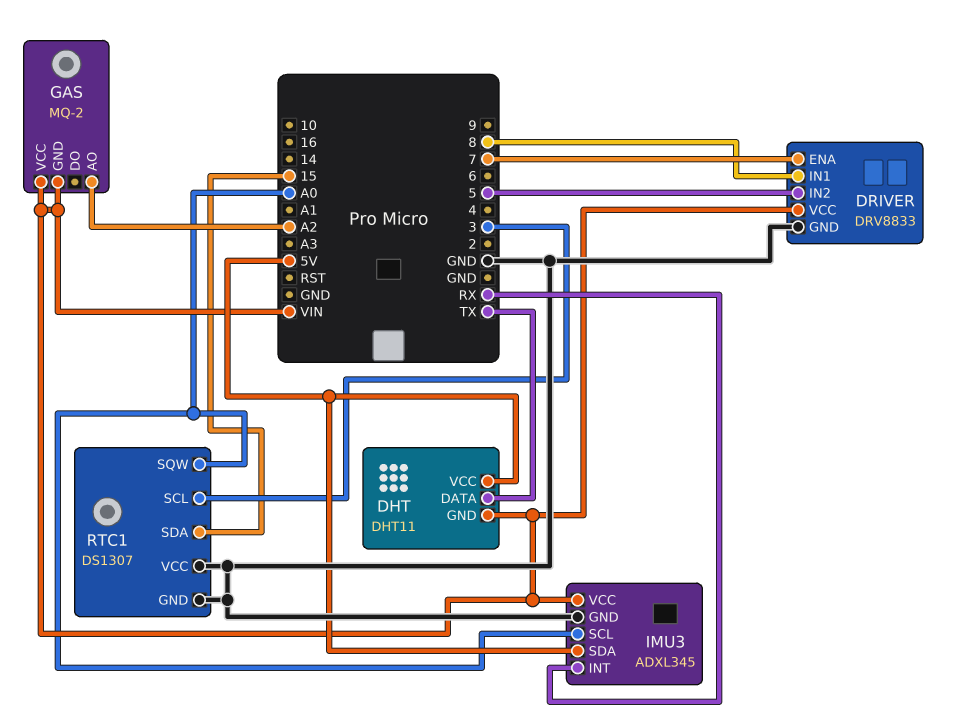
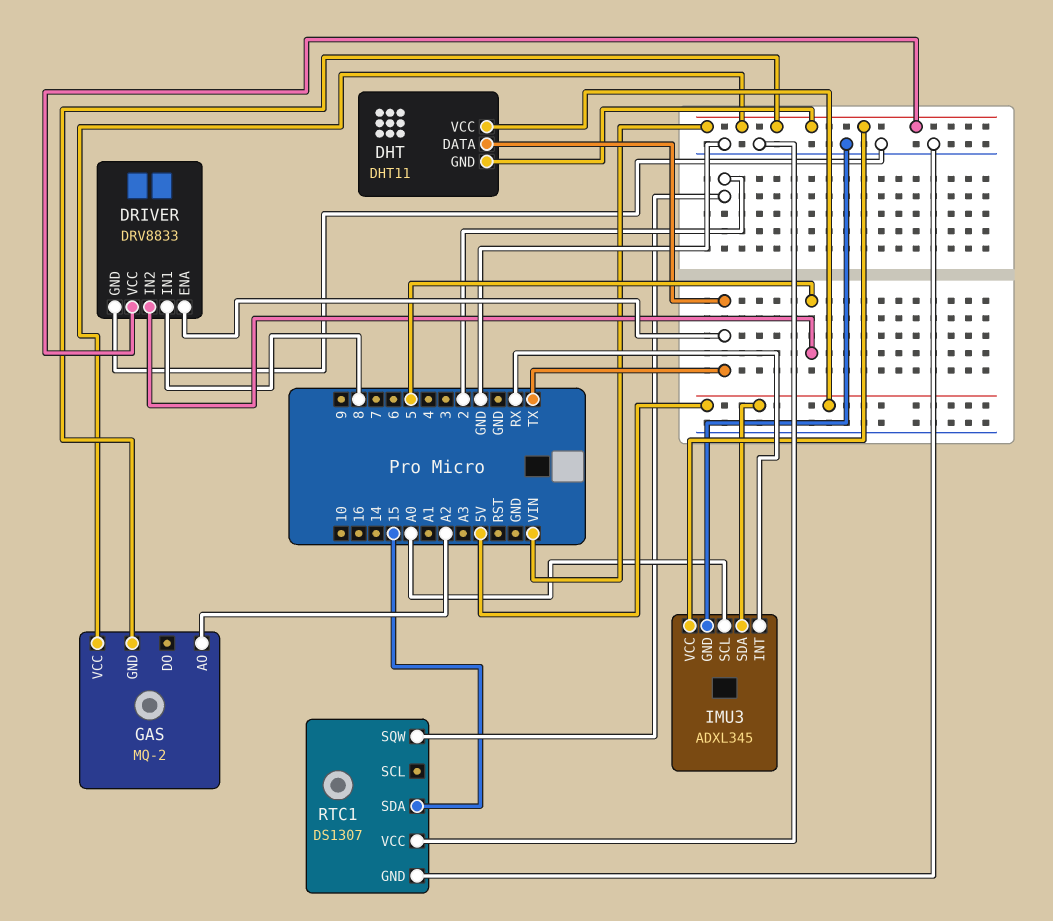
DRIVER pin ENA: 7 -> TX
RTC1 pin SCL: 3 -> none
RTC1 pin SQW: A0 -> 2

